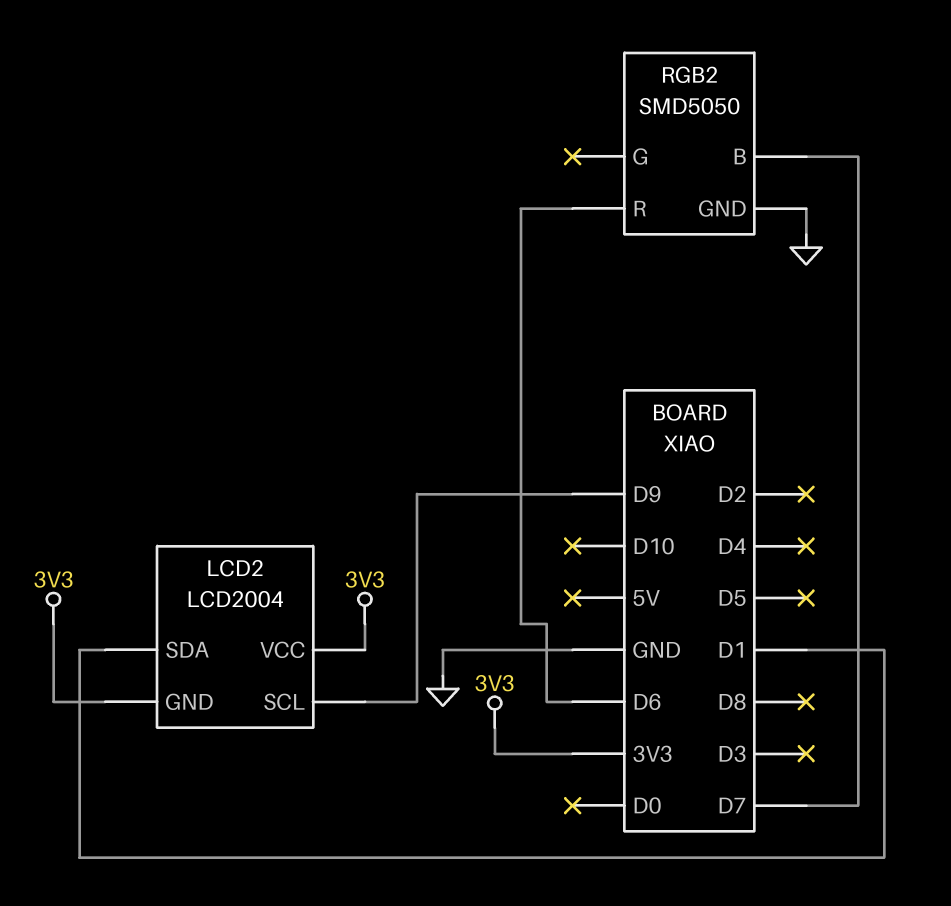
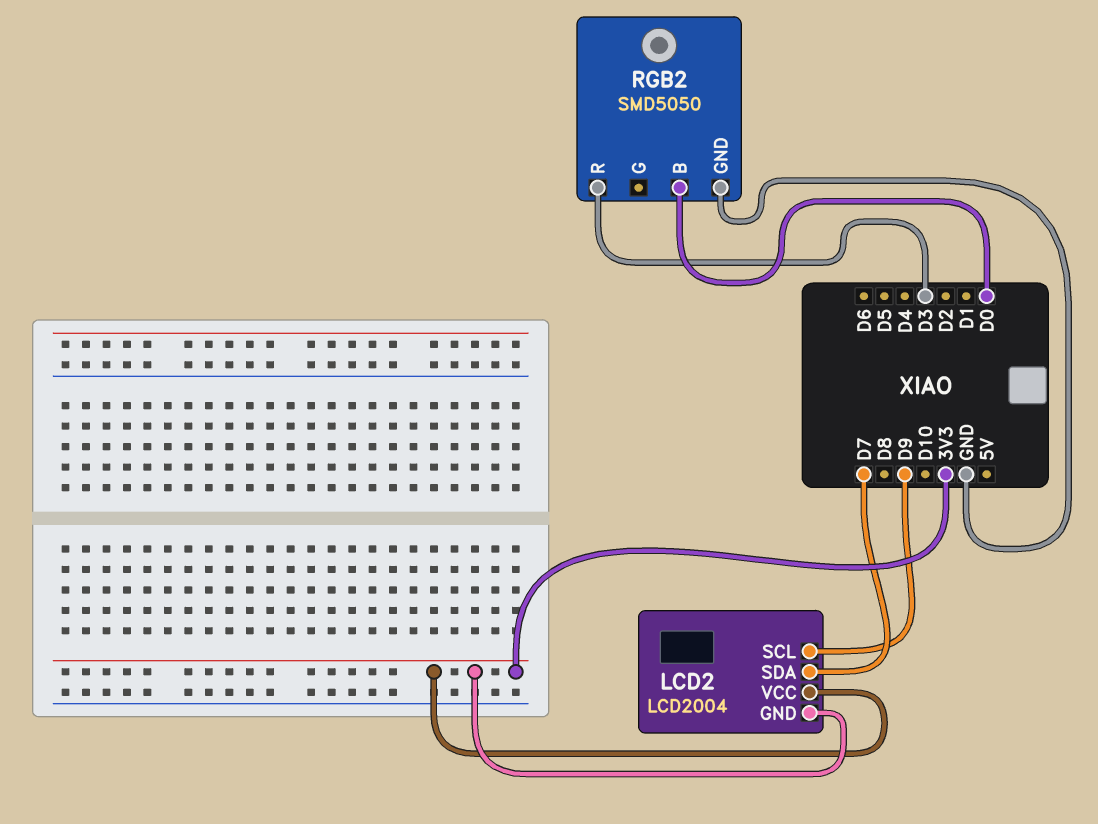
LCD2 pin SDA: D1 -> D7
RGB2 pin B: D7 -> D0
RGB2 pin R: D6 -> D3

